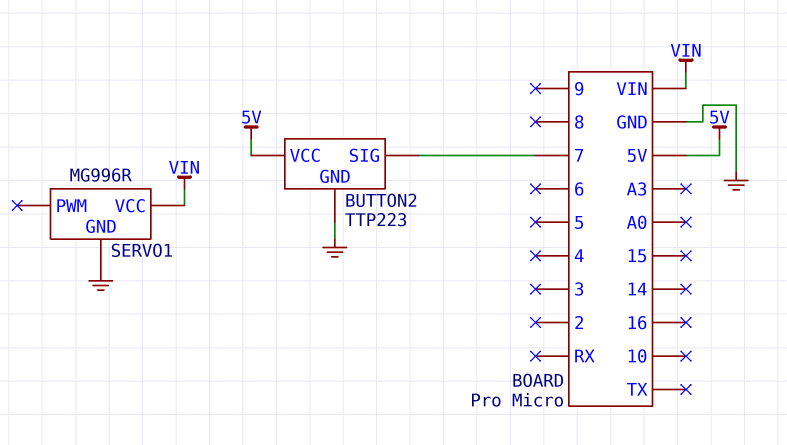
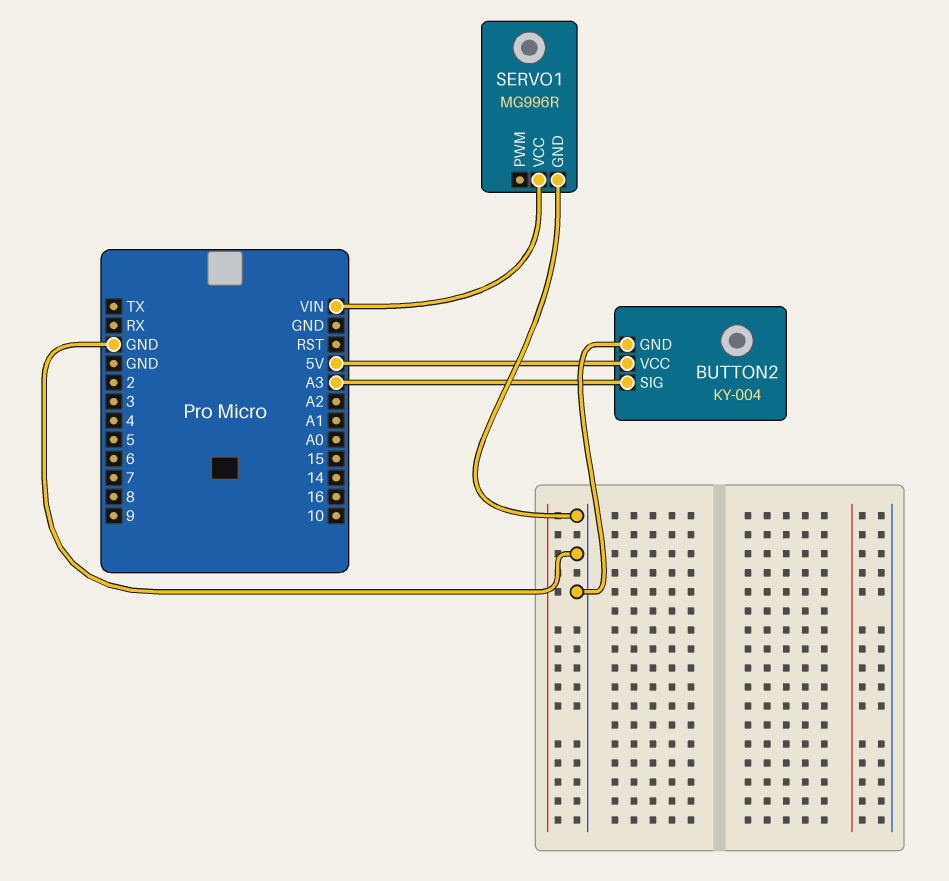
BUTTON2: TTP223 -> KY-004
BUTTON2 pin SIG: 7 -> A3

